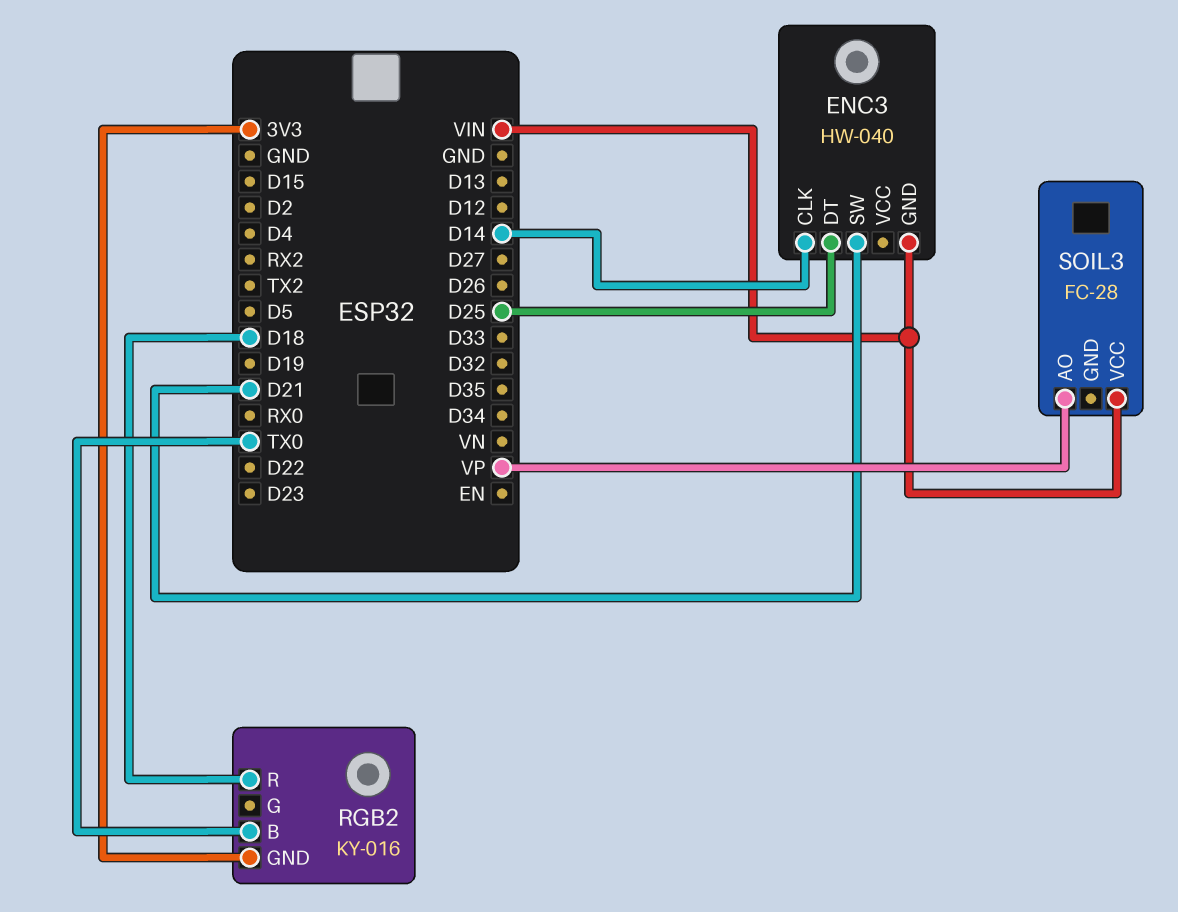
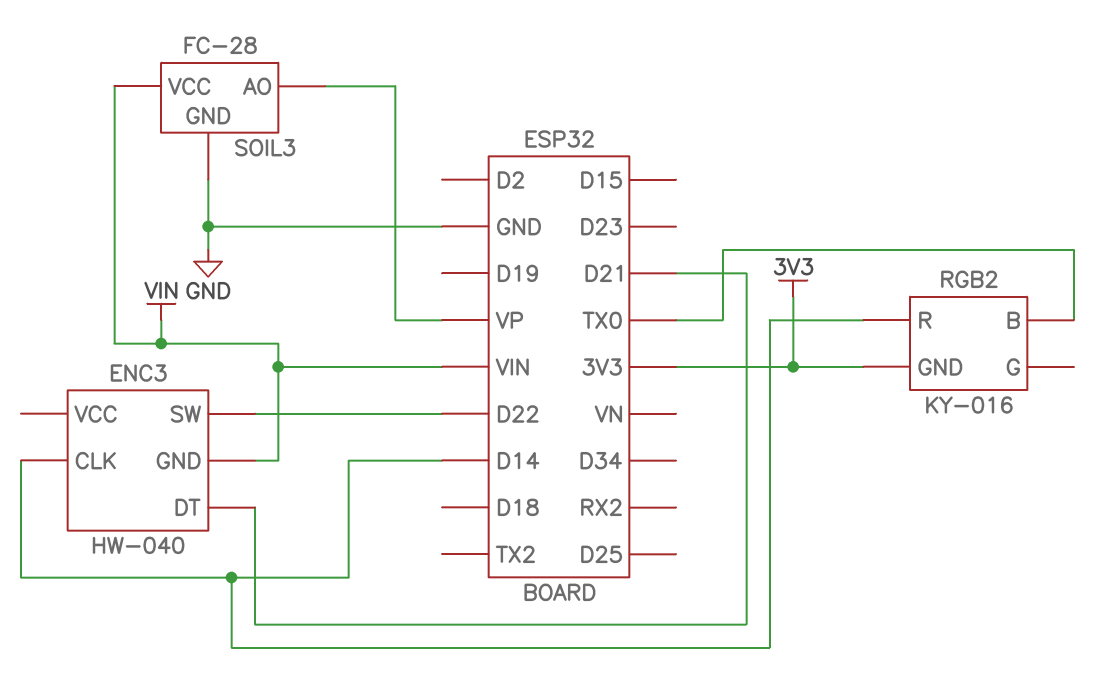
ENC3 pin DT: D25 -> D21
ENC3 pin SW: D21 -> D22
RGB2 pin R: D18 -> D14
SOIL3 pin GND: none -> GND

